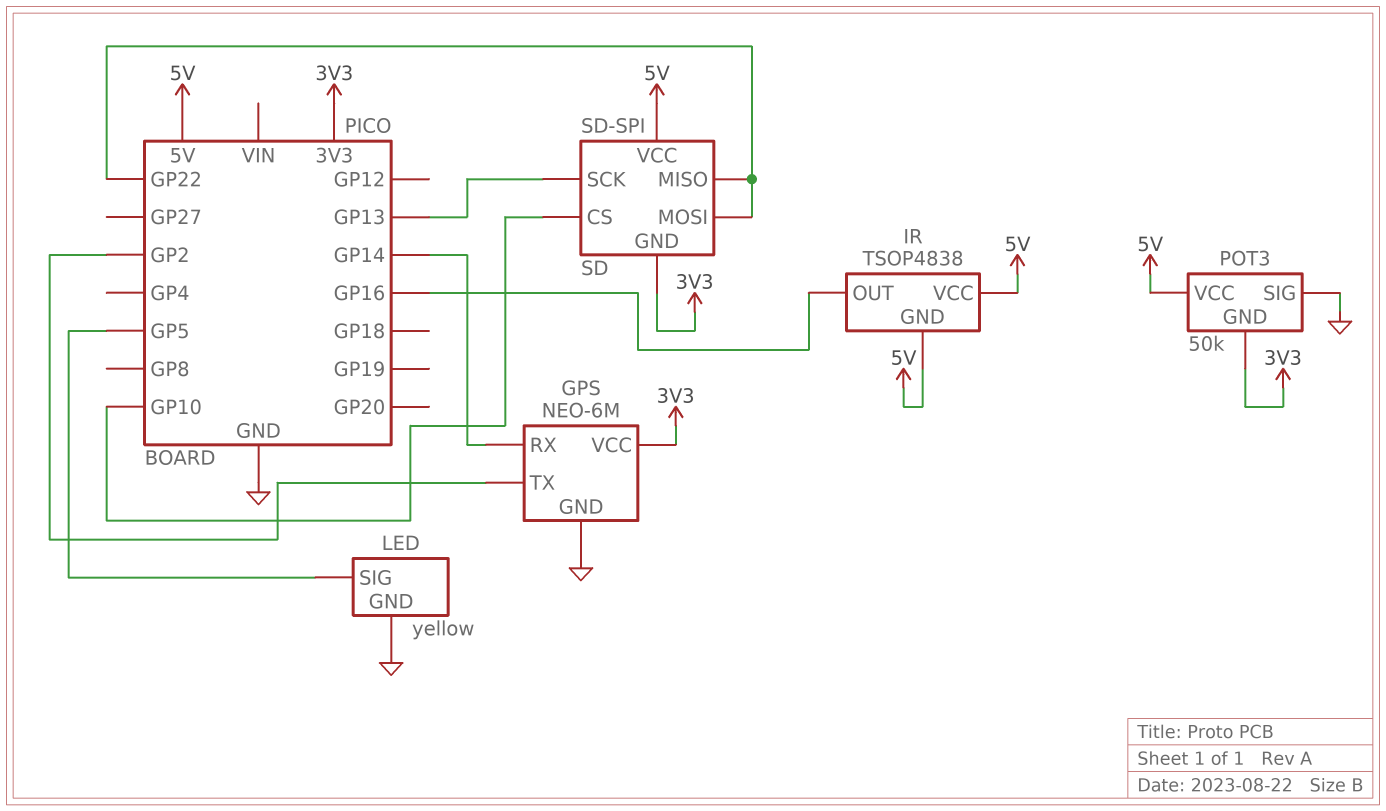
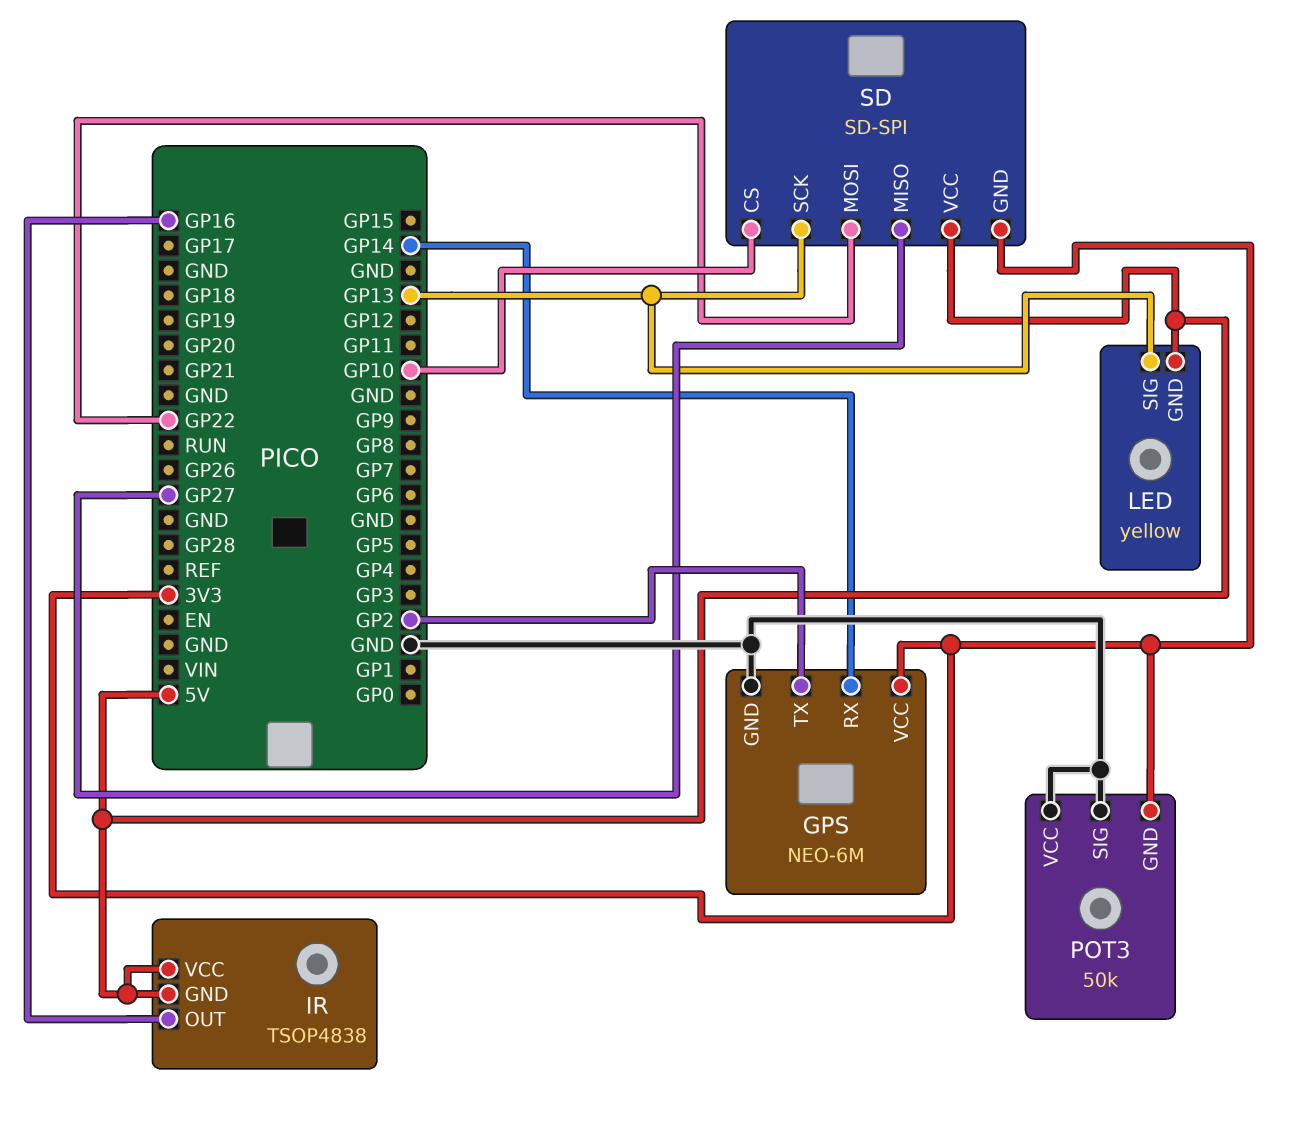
LED pin GND: GND -> 5V
LED pin SIG: GP5 -> GP13
POT3 pin VCC: 5V -> GND
SD pin MISO: GP22 -> GP27

